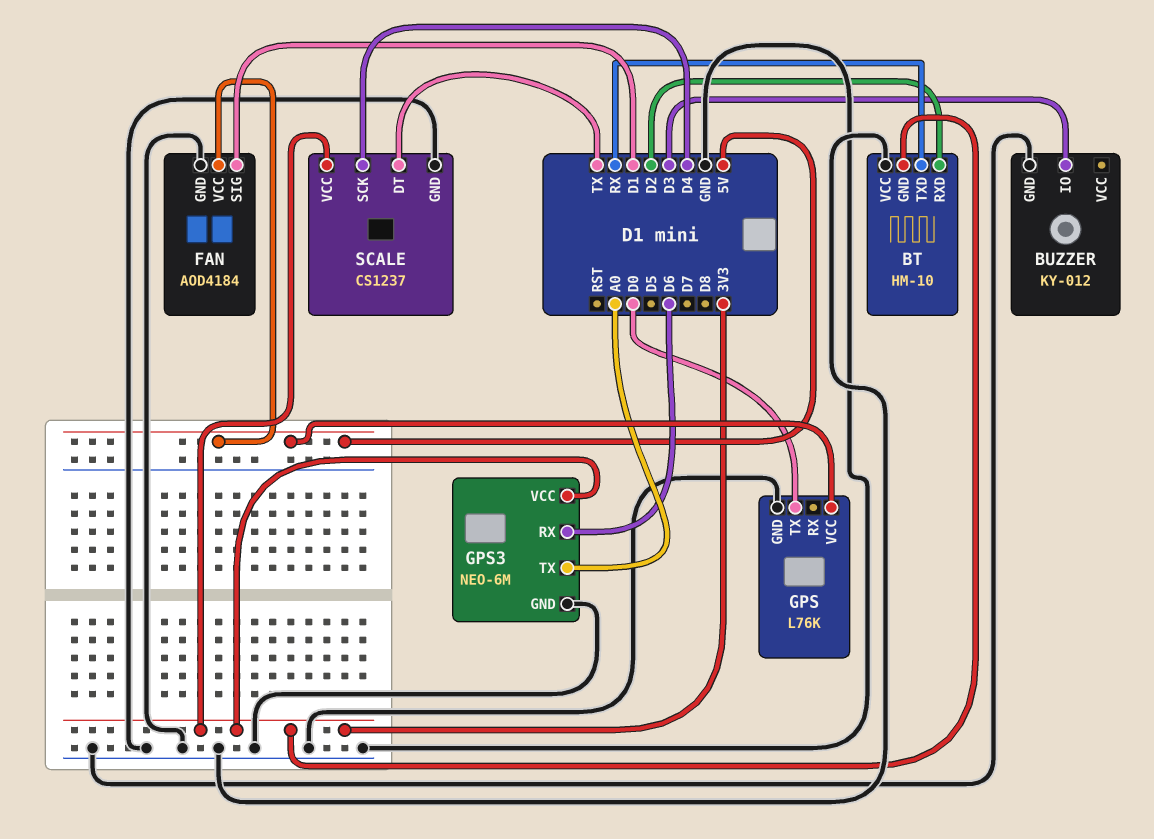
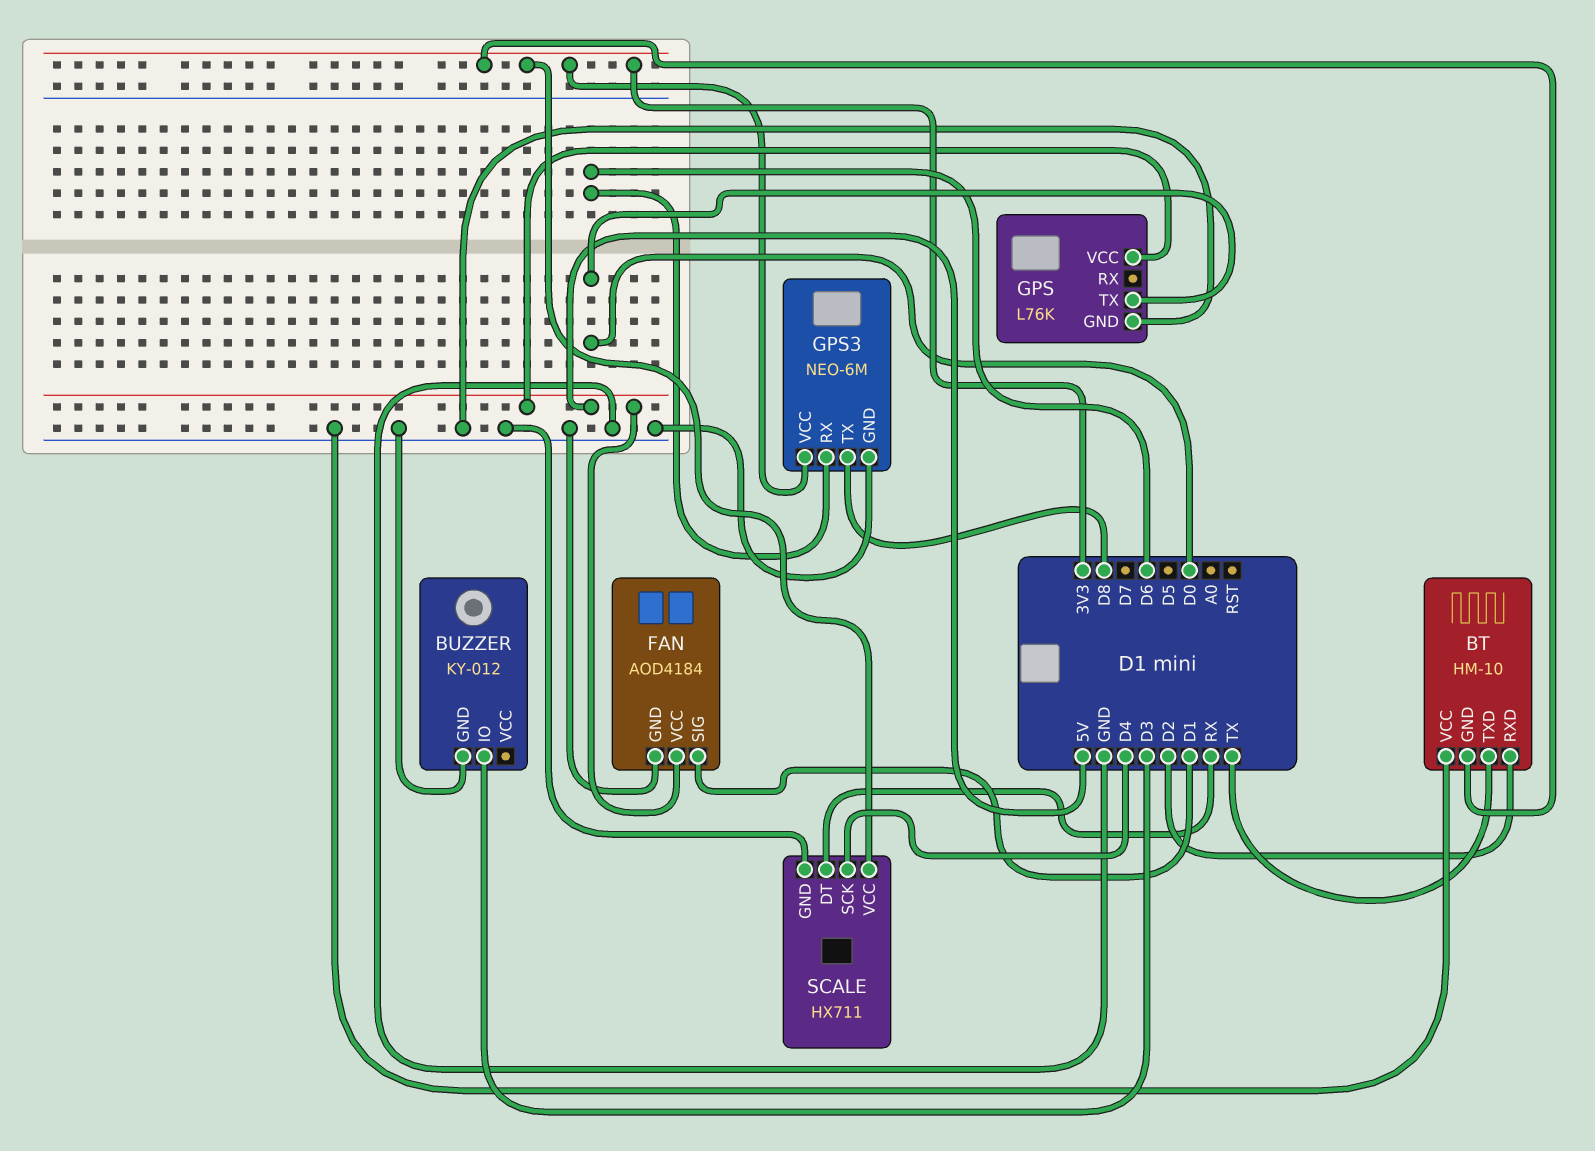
BT pin TXD: RX -> TX
GPS3 pin TX: A0 -> D8
SCALE: CS1237 -> HX711
SCALE pin DT: TX -> RX

